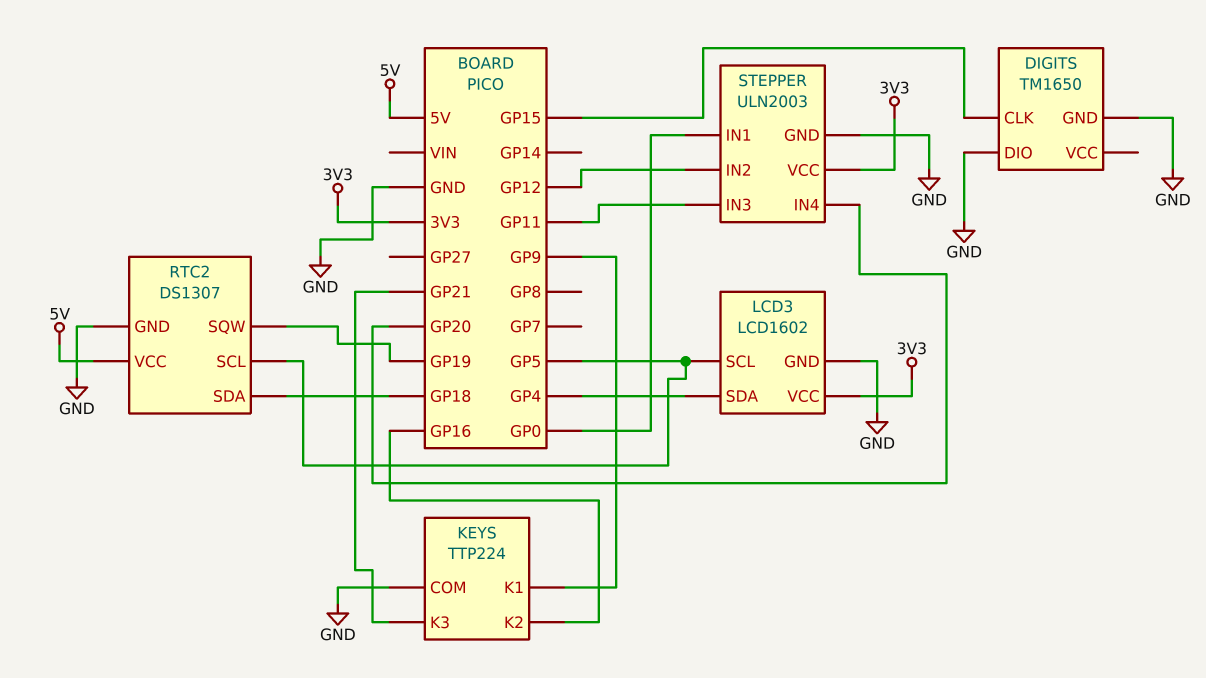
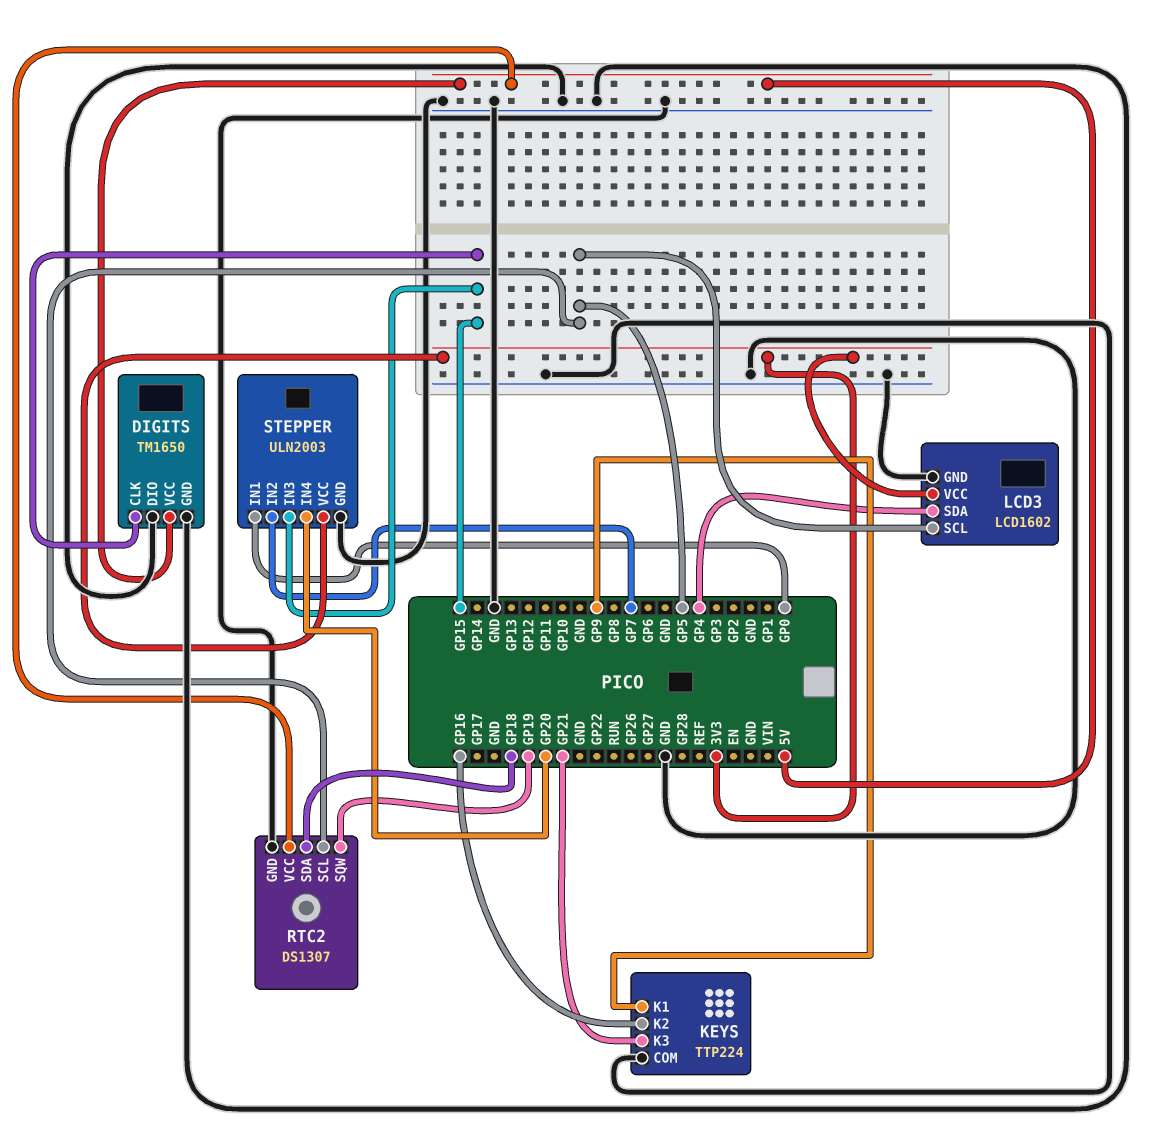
DIGITS pin VCC: none -> 5V
STEPPER pin IN2: GP12 -> GP7
STEPPER pin IN3: GP11 -> GP15

